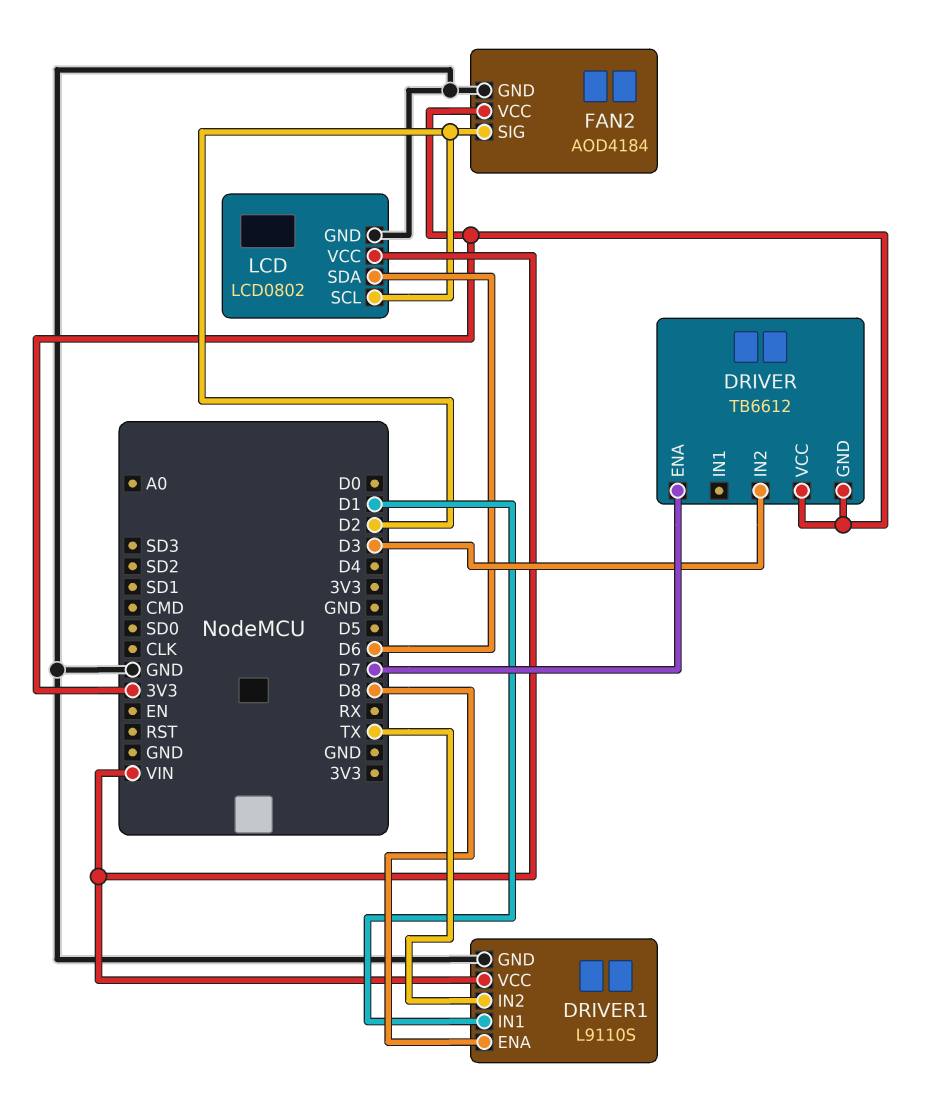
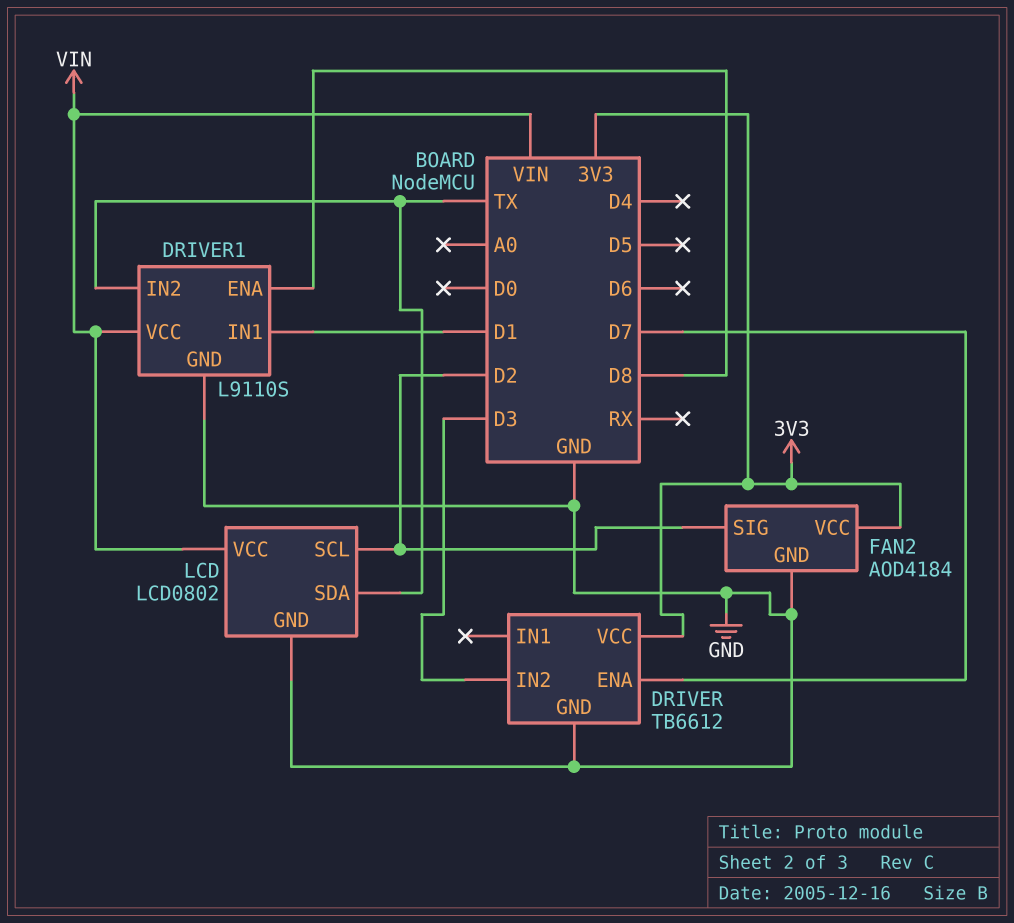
DRIVER pin GND: 3V3 -> GND
LCD pin SDA: D6 -> TX

